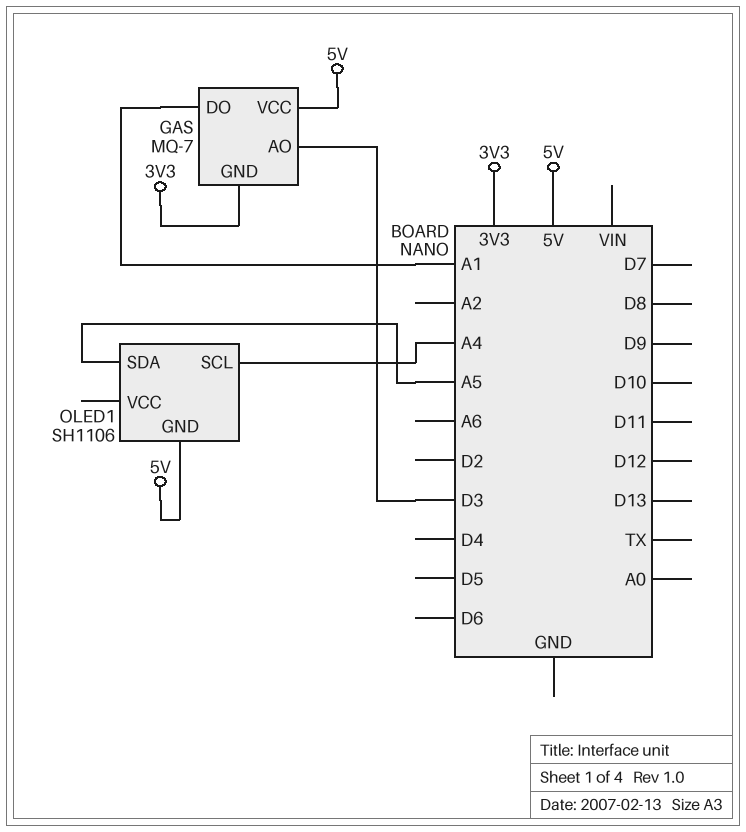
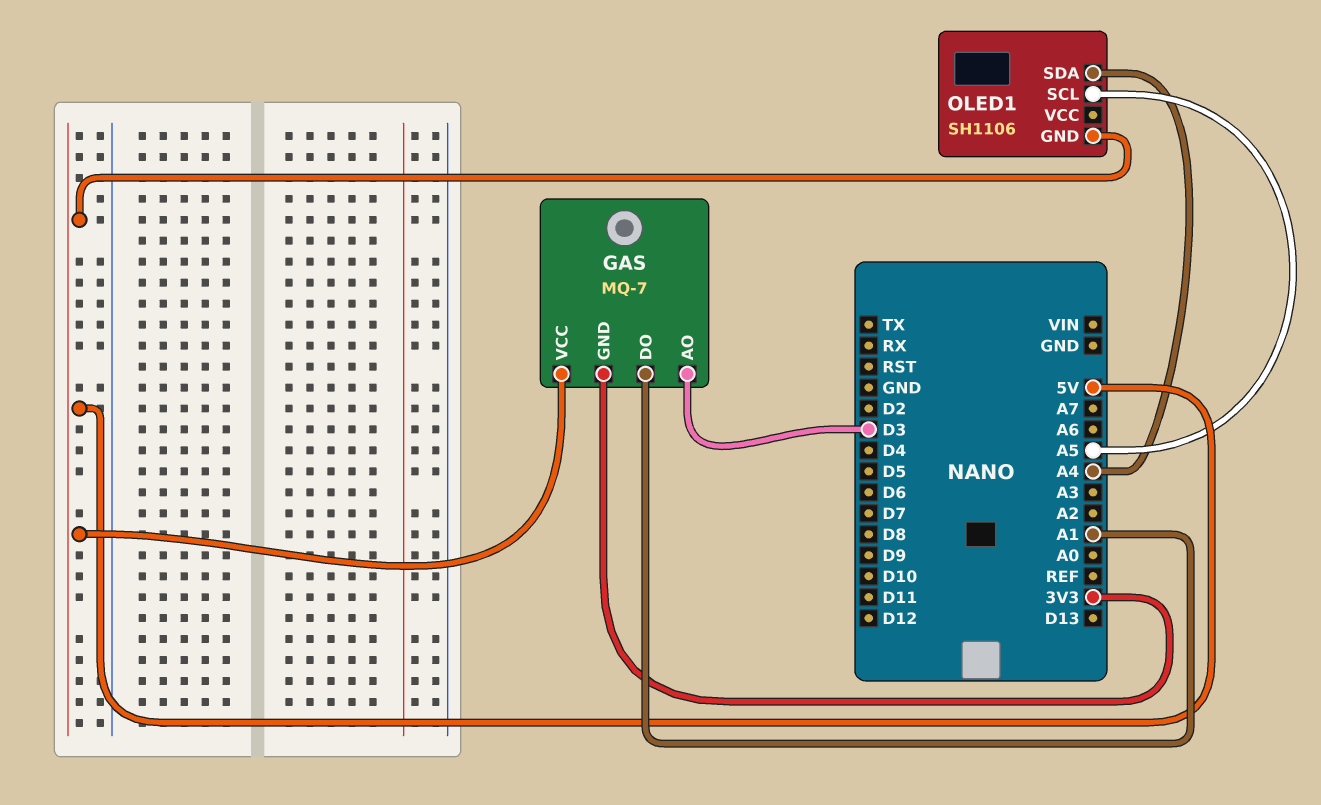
OLED1 pin SCL: A4 -> A5
OLED1 pin SDA: A5 -> A4

